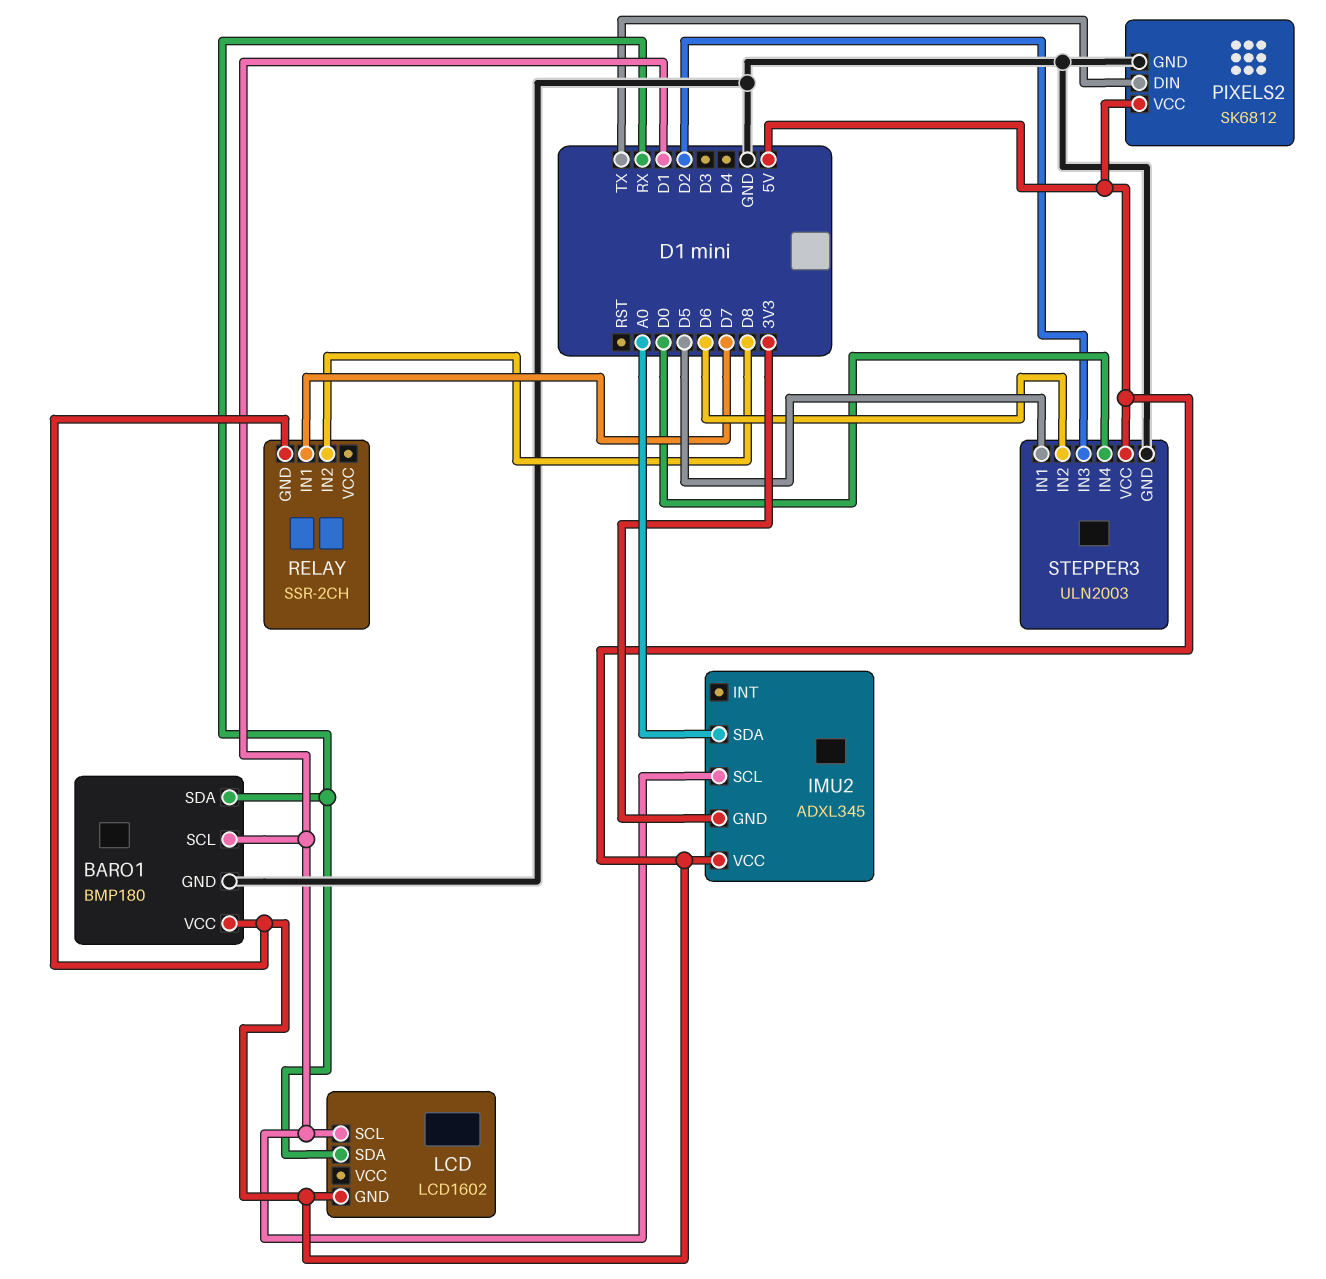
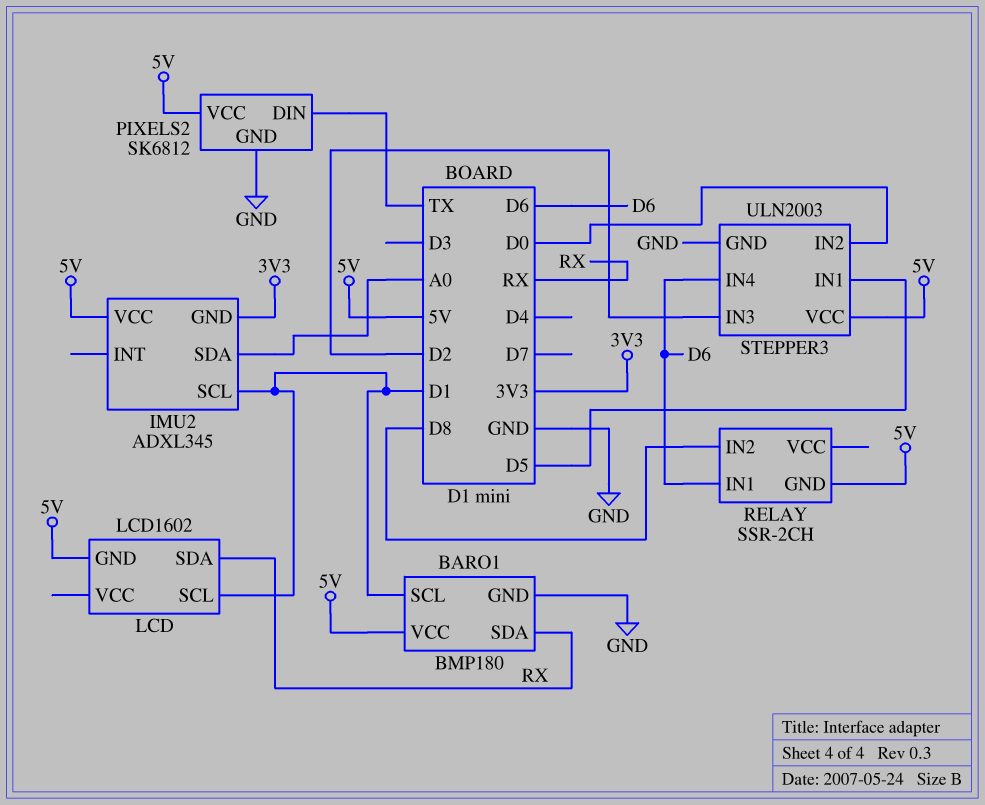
RELAY pin IN1: D7 -> D6
STEPPER3 pin IN2: D6 -> D0
STEPPER3 pin IN4: D0 -> D6

